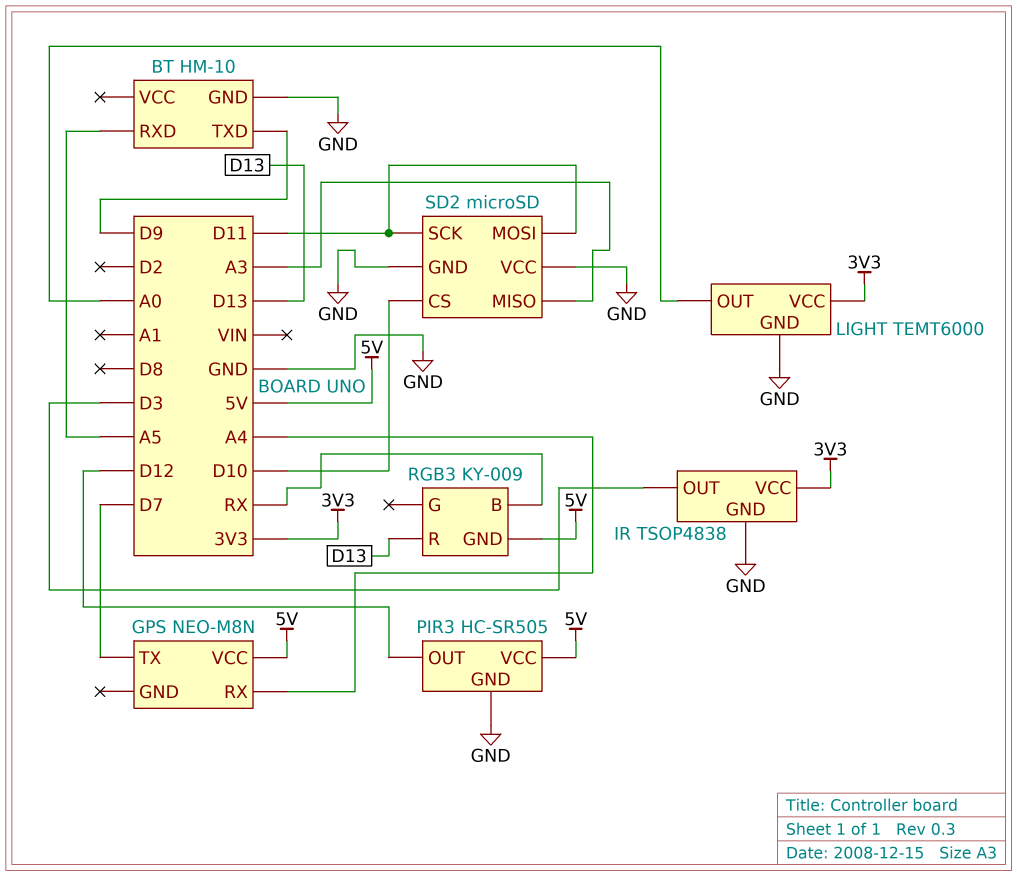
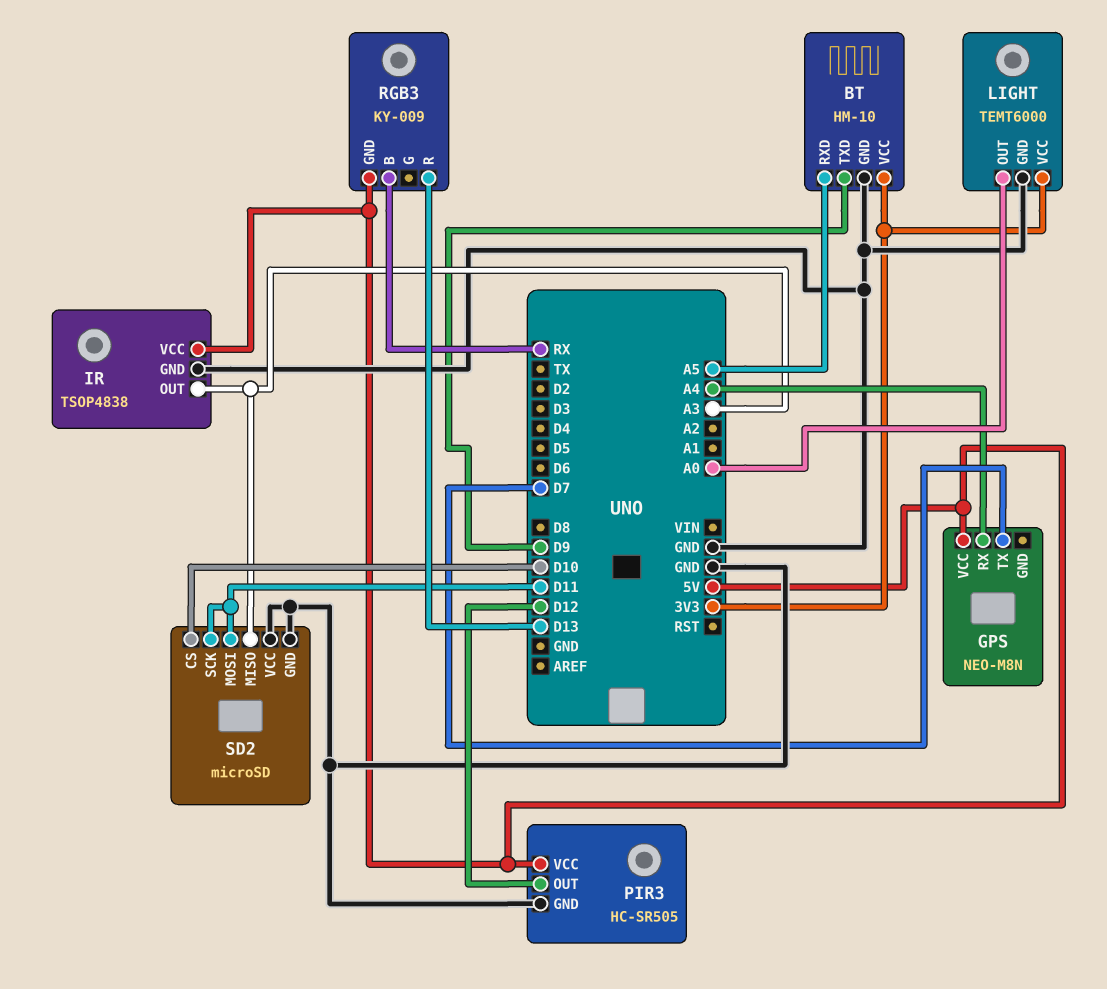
BT pin VCC: none -> 3V3
IR pin OUT: D3 -> A3
IR pin VCC: 3V3 -> 5V

